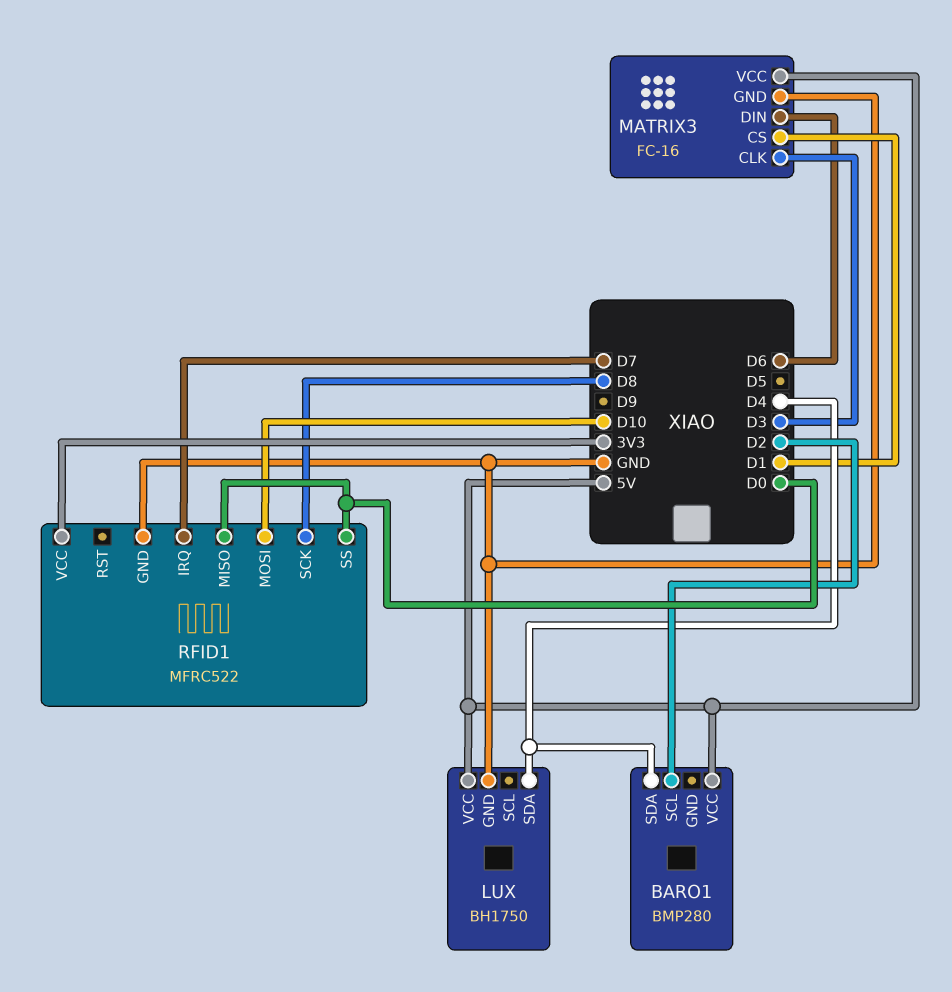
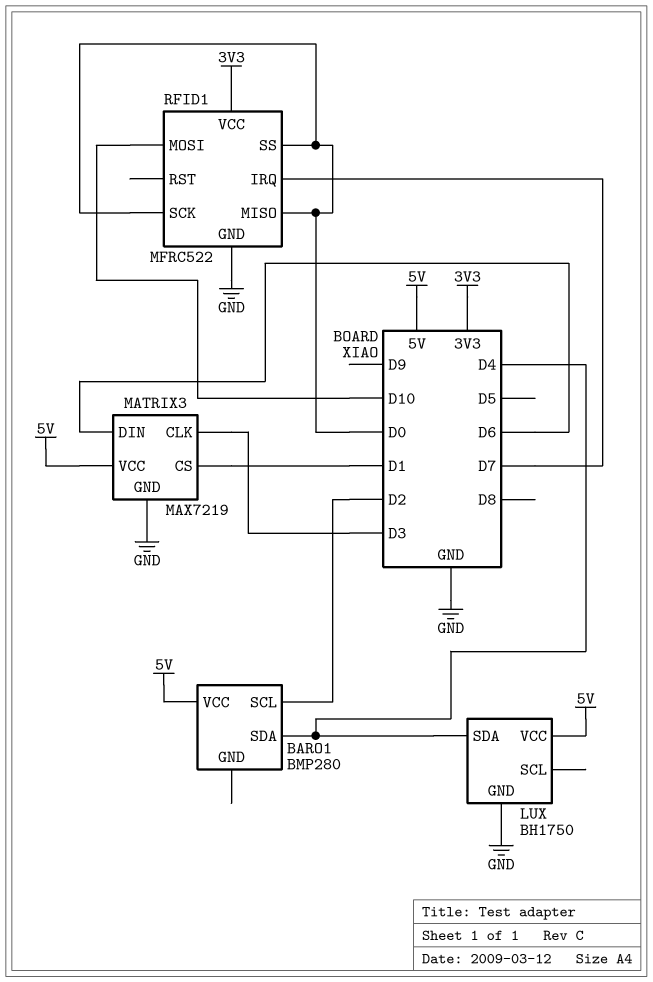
MATRIX3: FC-16 -> MAX7219
RFID1 pin SCK: D8 -> D0

